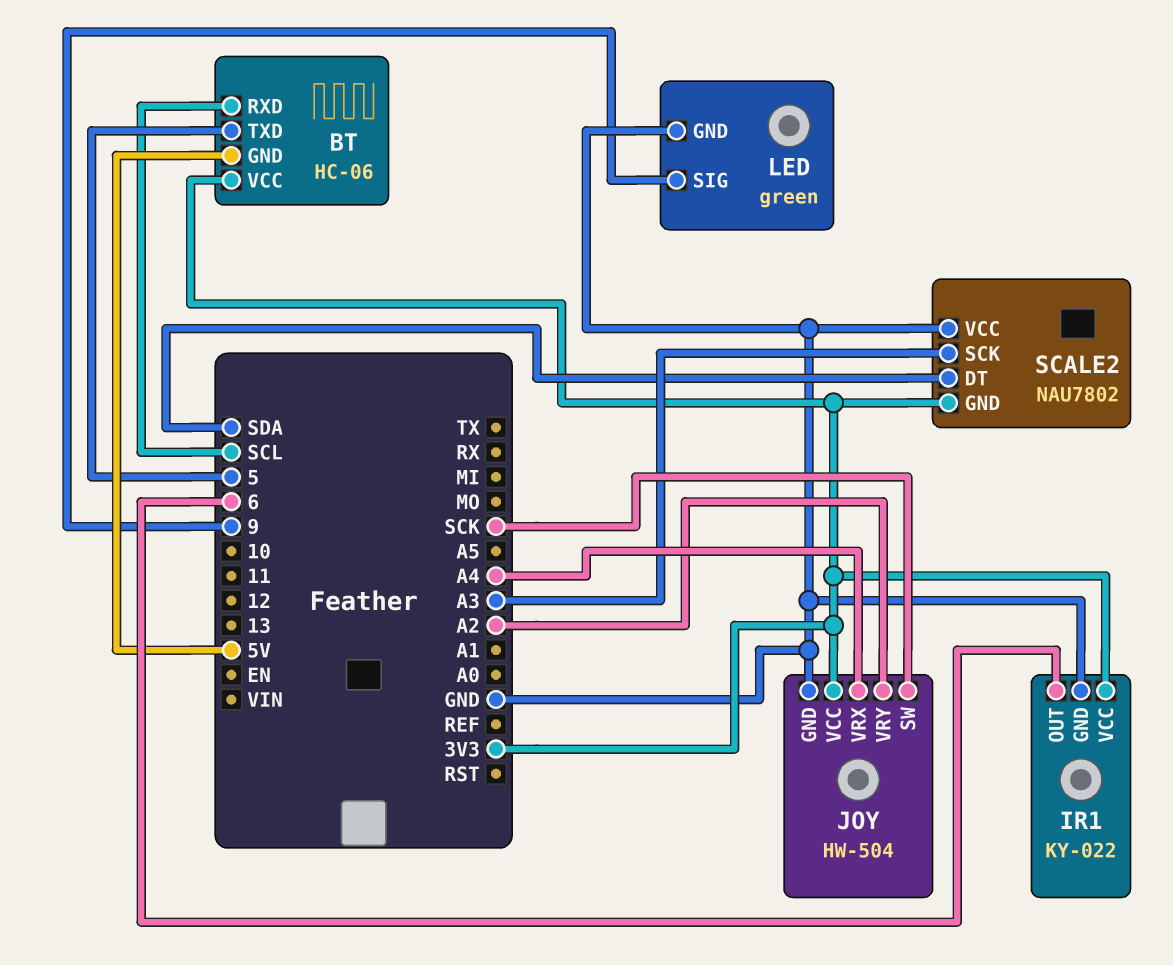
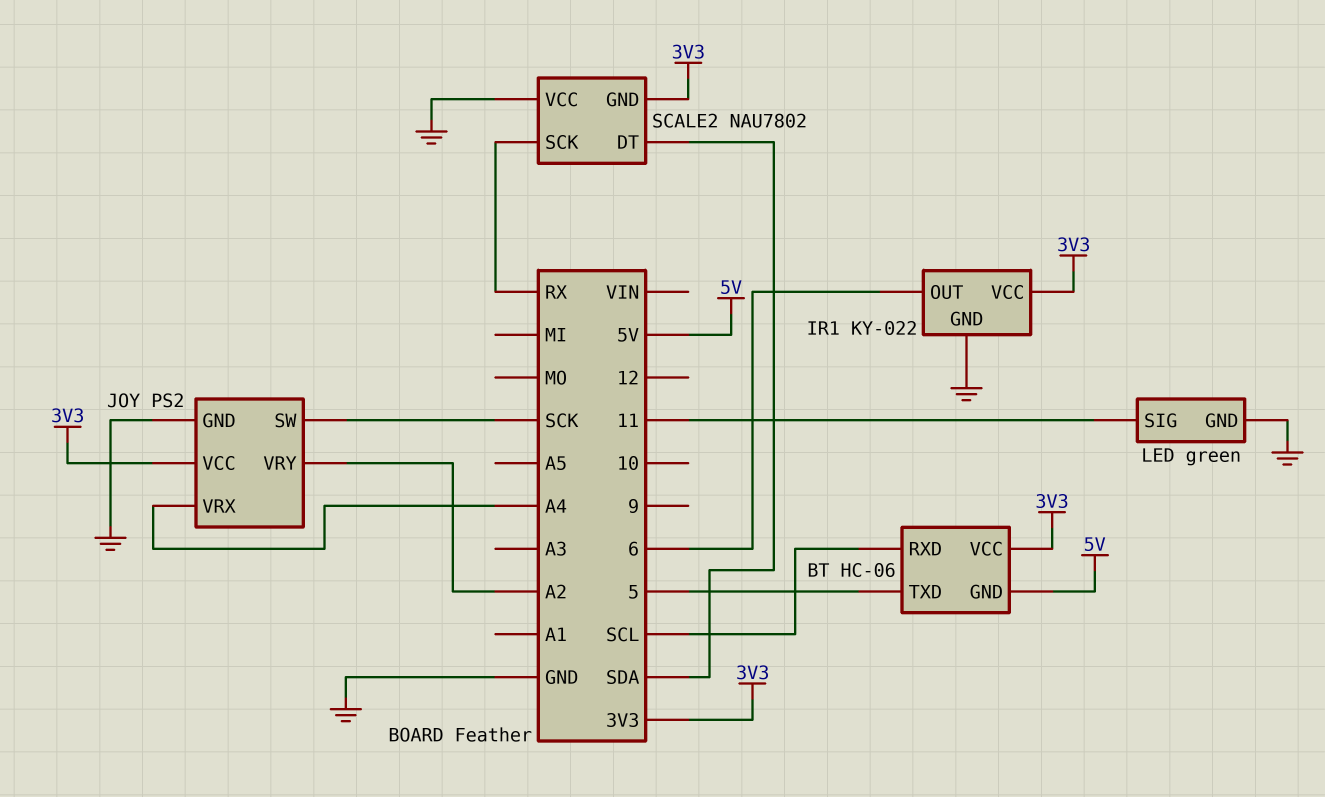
JOY: HW-504 -> PS2
LED pin SIG: 9 -> 11
SCALE2 pin SCK: A3 -> RX

